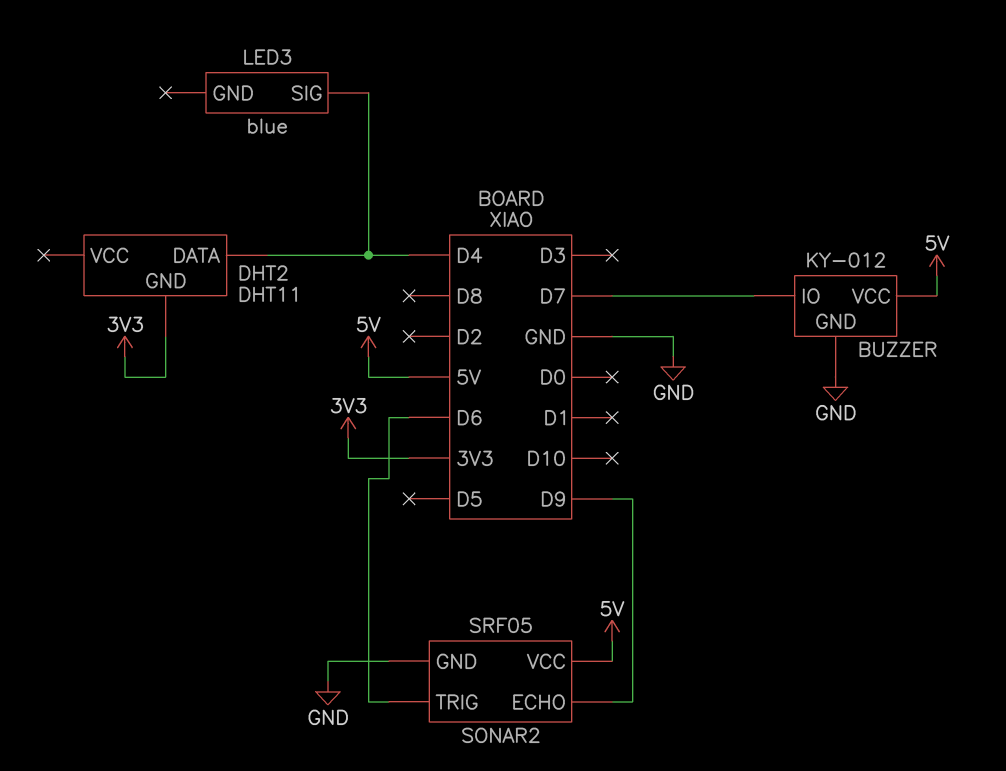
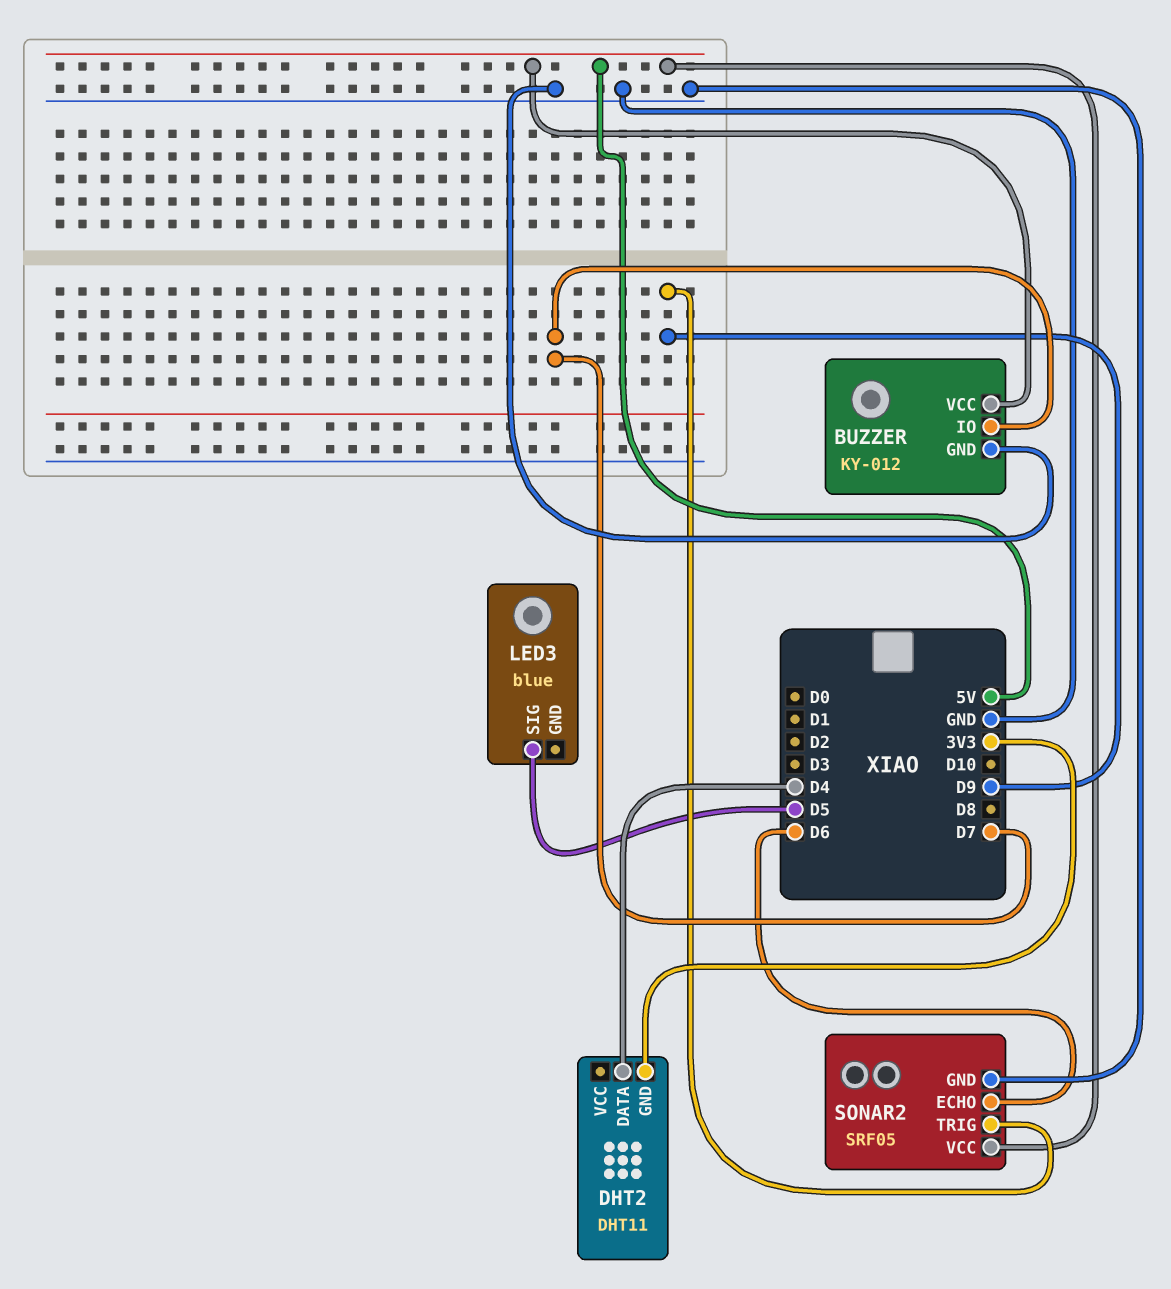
LED3 pin SIG: D4 -> D5
SONAR2 pin ECHO: D9 -> D6
SONAR2 pin TRIG: D6 -> D9

